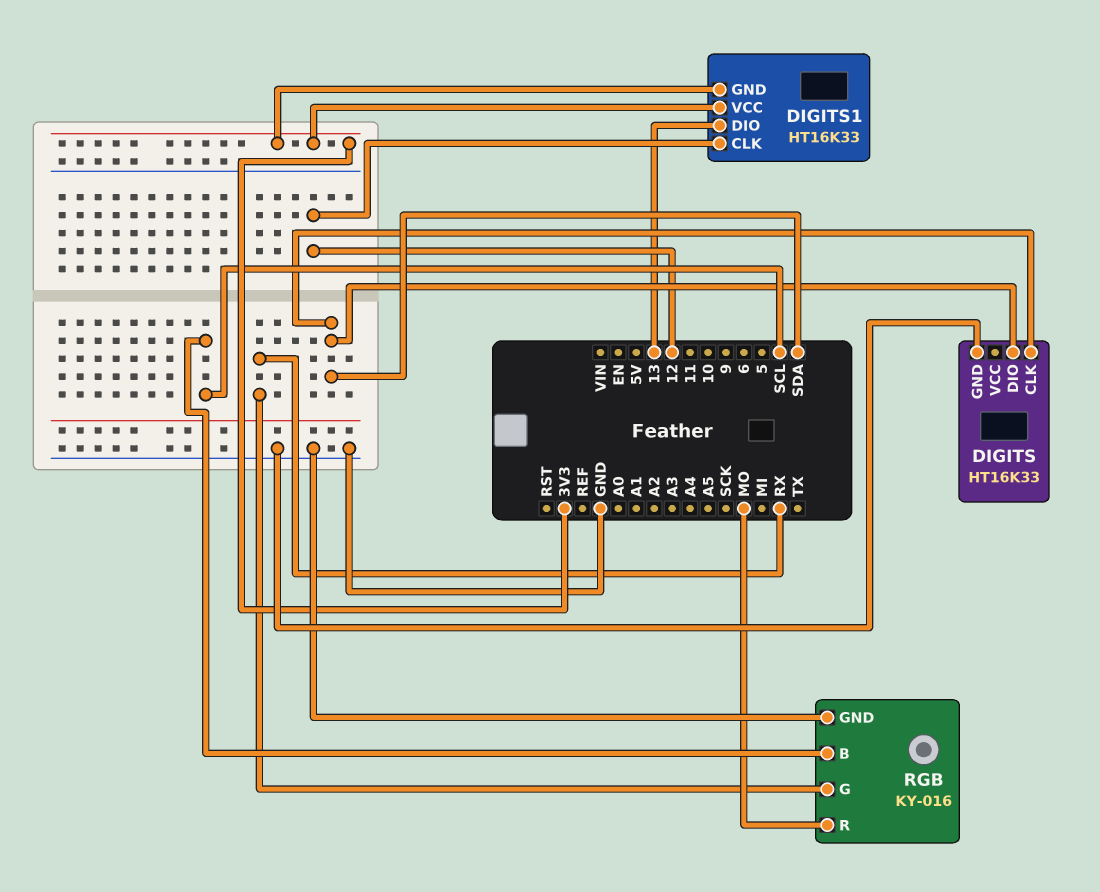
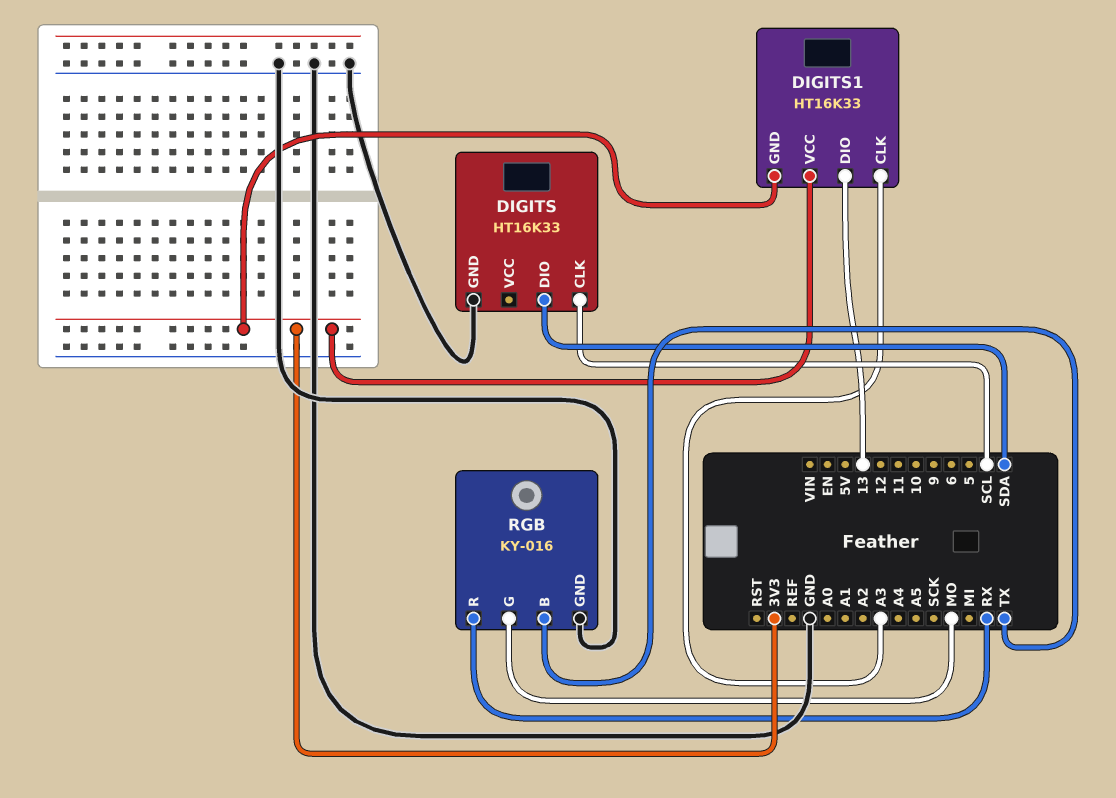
DIGITS pin CLK: SDA -> SCL
DIGITS1 pin CLK: 12 -> A3
RGB pin B: SCL -> TX
RGB pin G: RX -> MO
RGB pin R: MO -> RX

